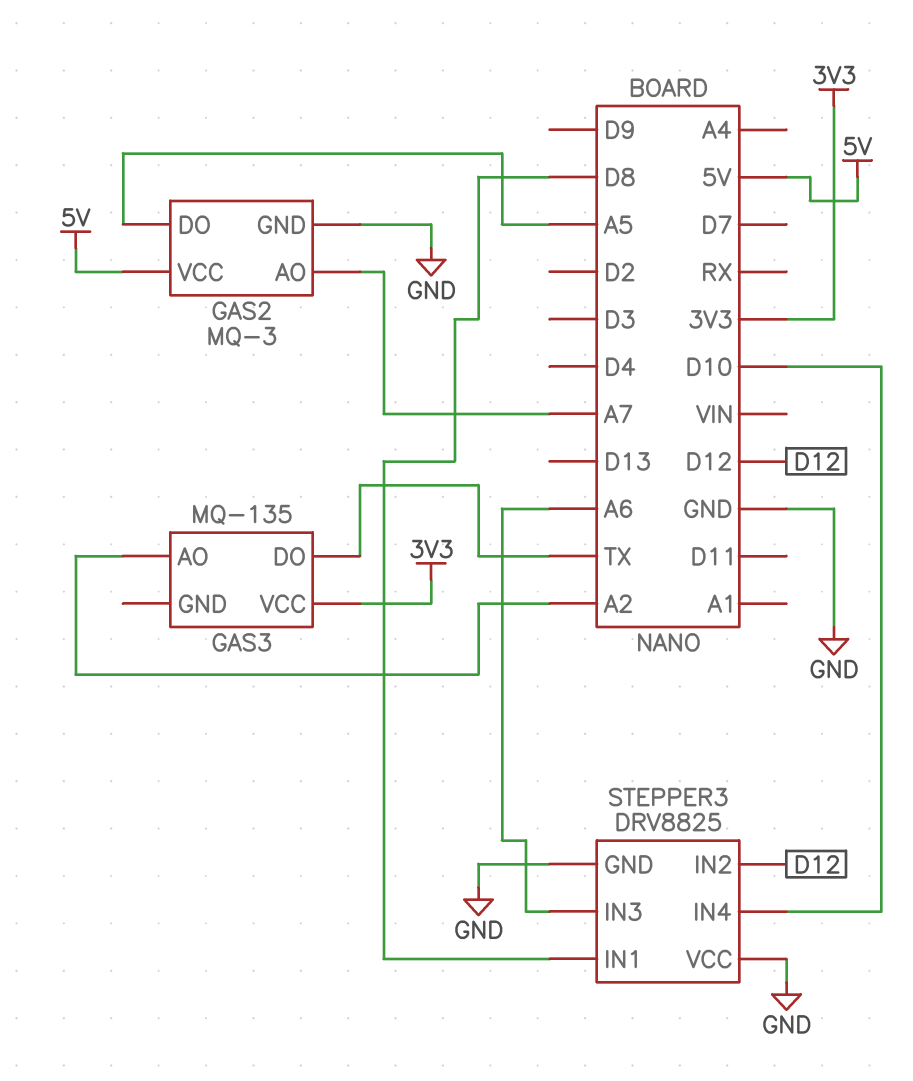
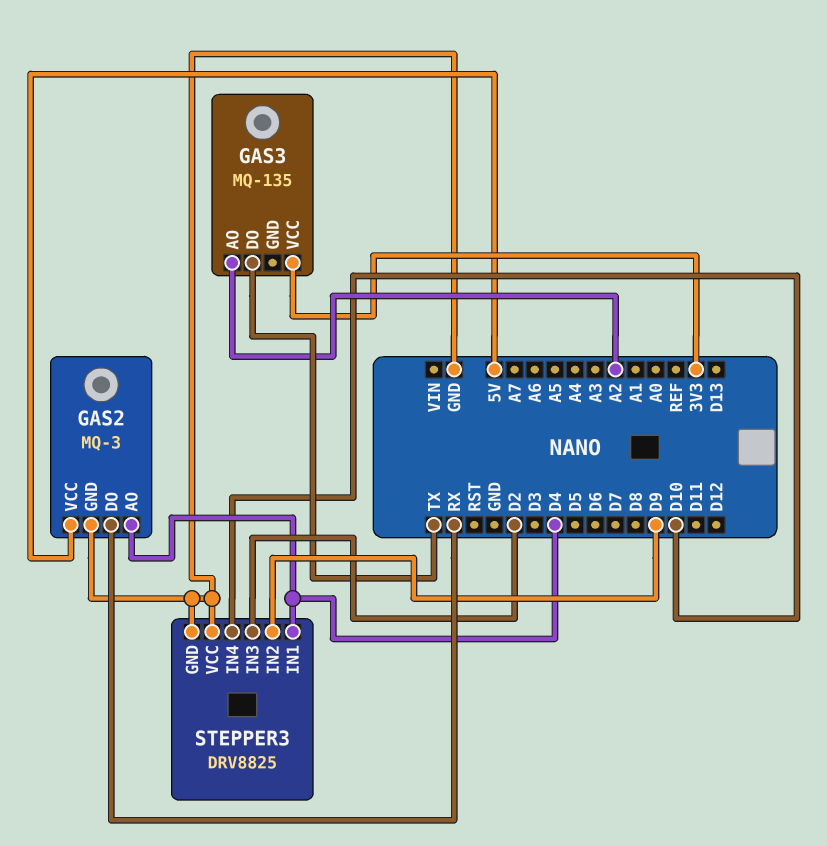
GAS2 pin AO: A7 -> D4
GAS2 pin DO: A5 -> RX
STEPPER3 pin IN1: D8 -> D4
STEPPER3 pin IN2: D12 -> D9
STEPPER3 pin IN3: A6 -> D2

